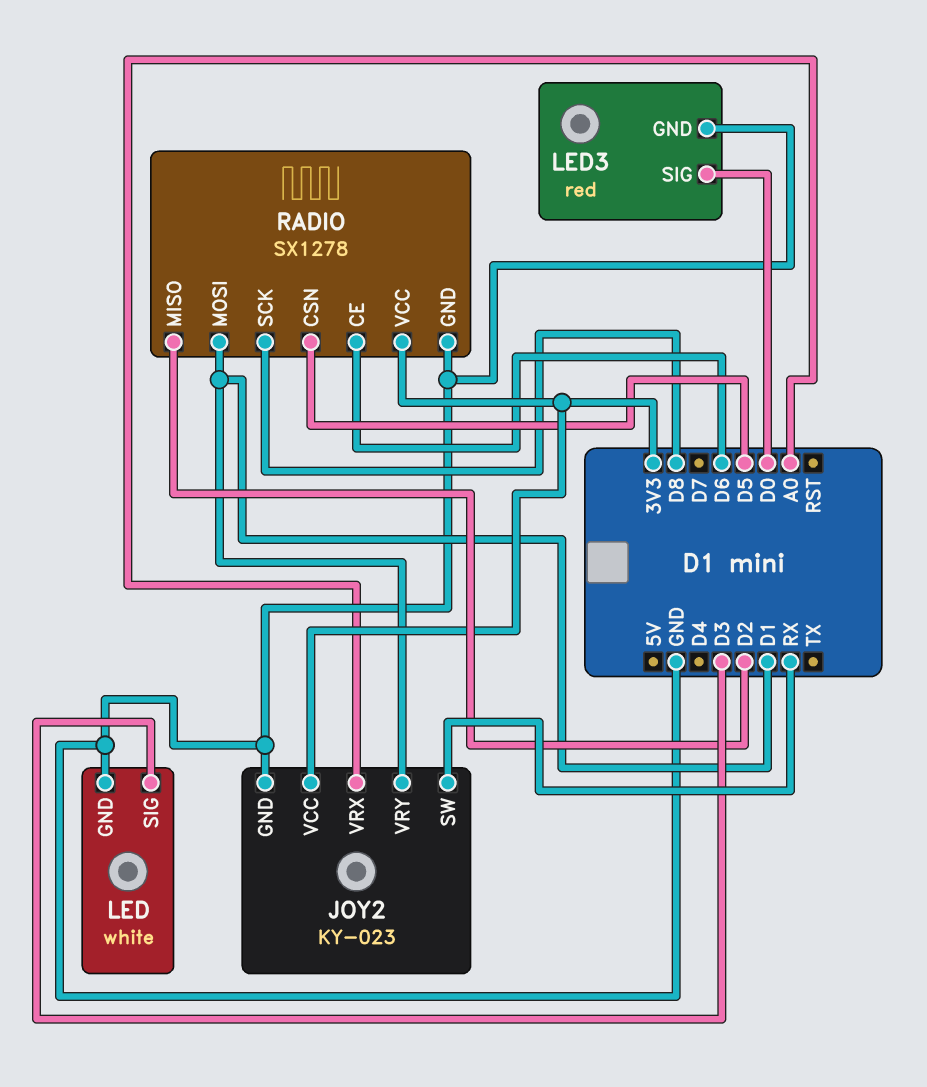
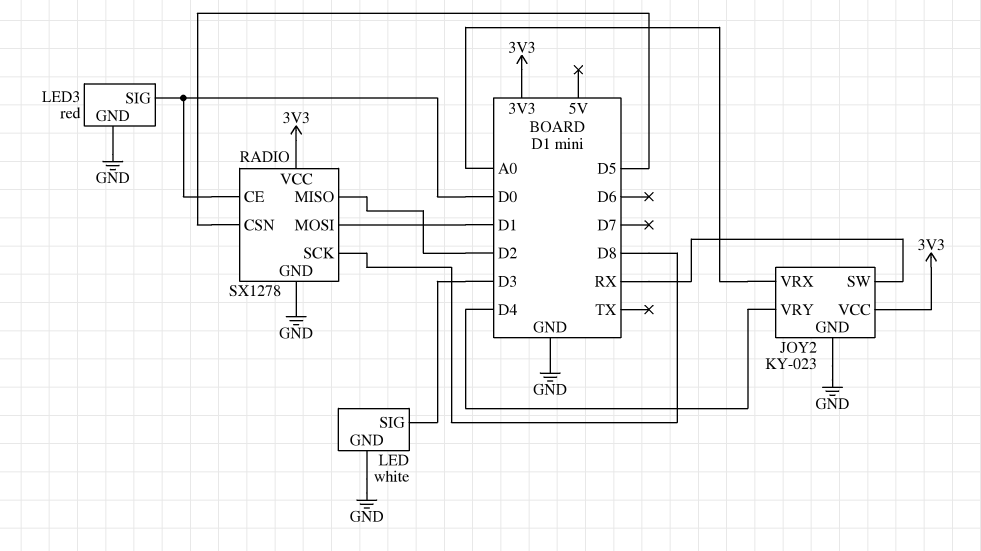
JOY2 pin VRY: D1 -> D4
RADIO pin CE: D6 -> D0

